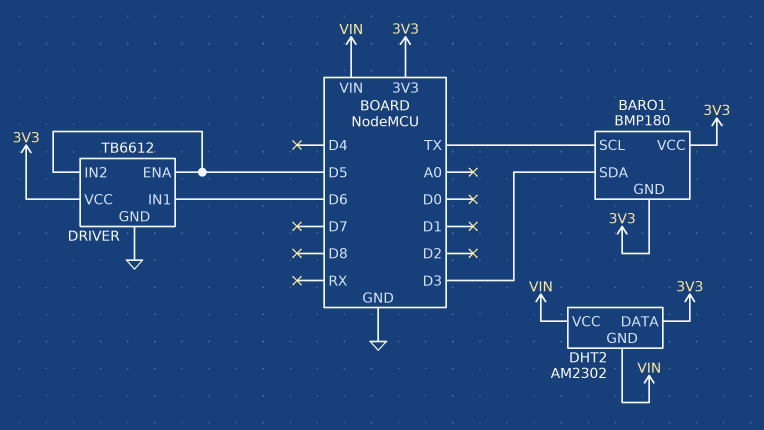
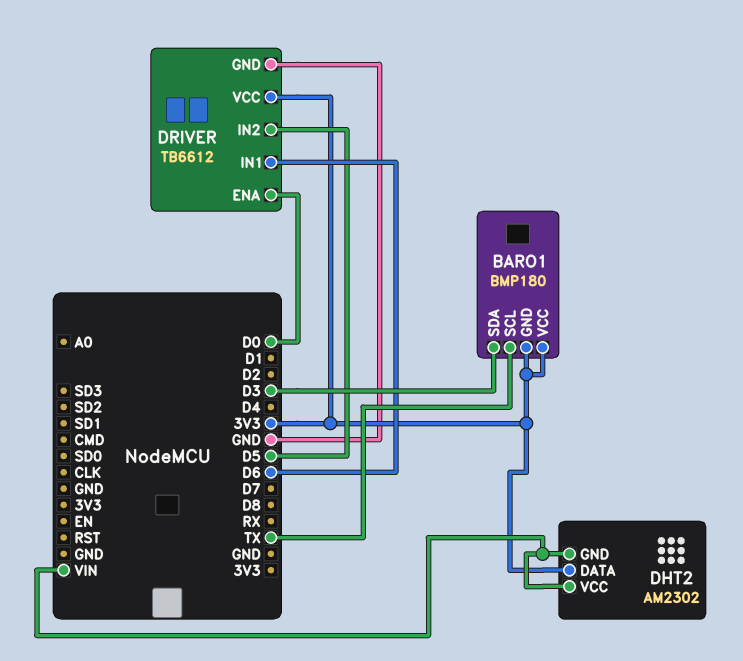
DRIVER pin ENA: D5 -> D0

